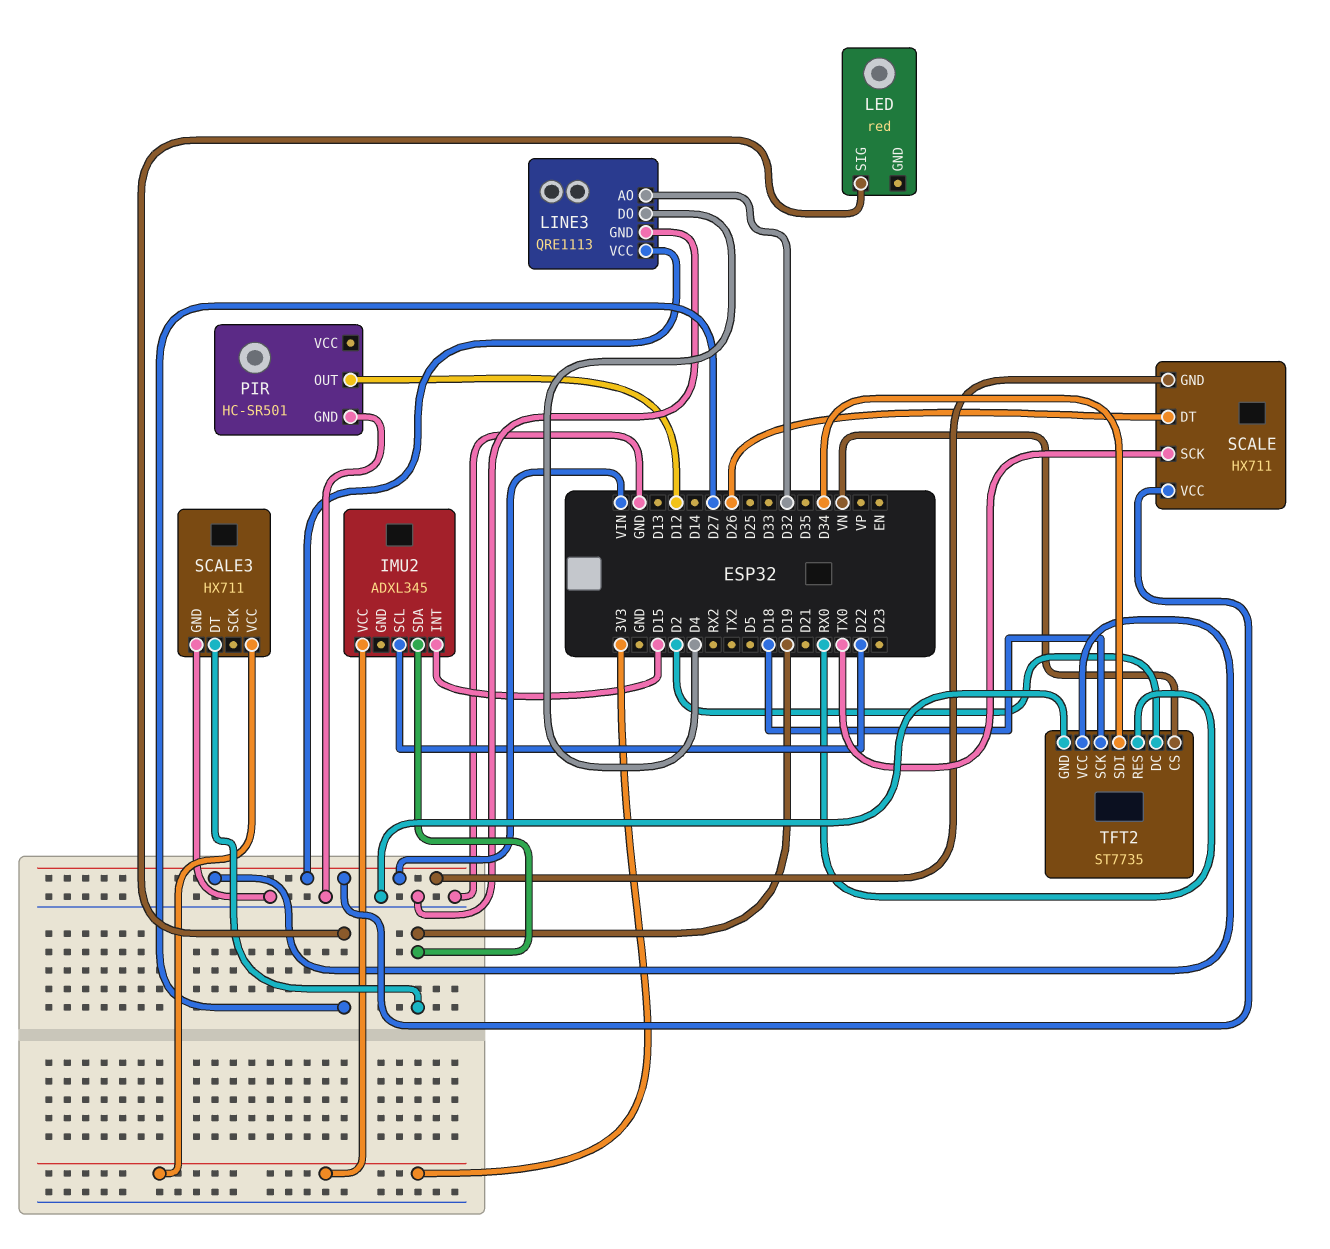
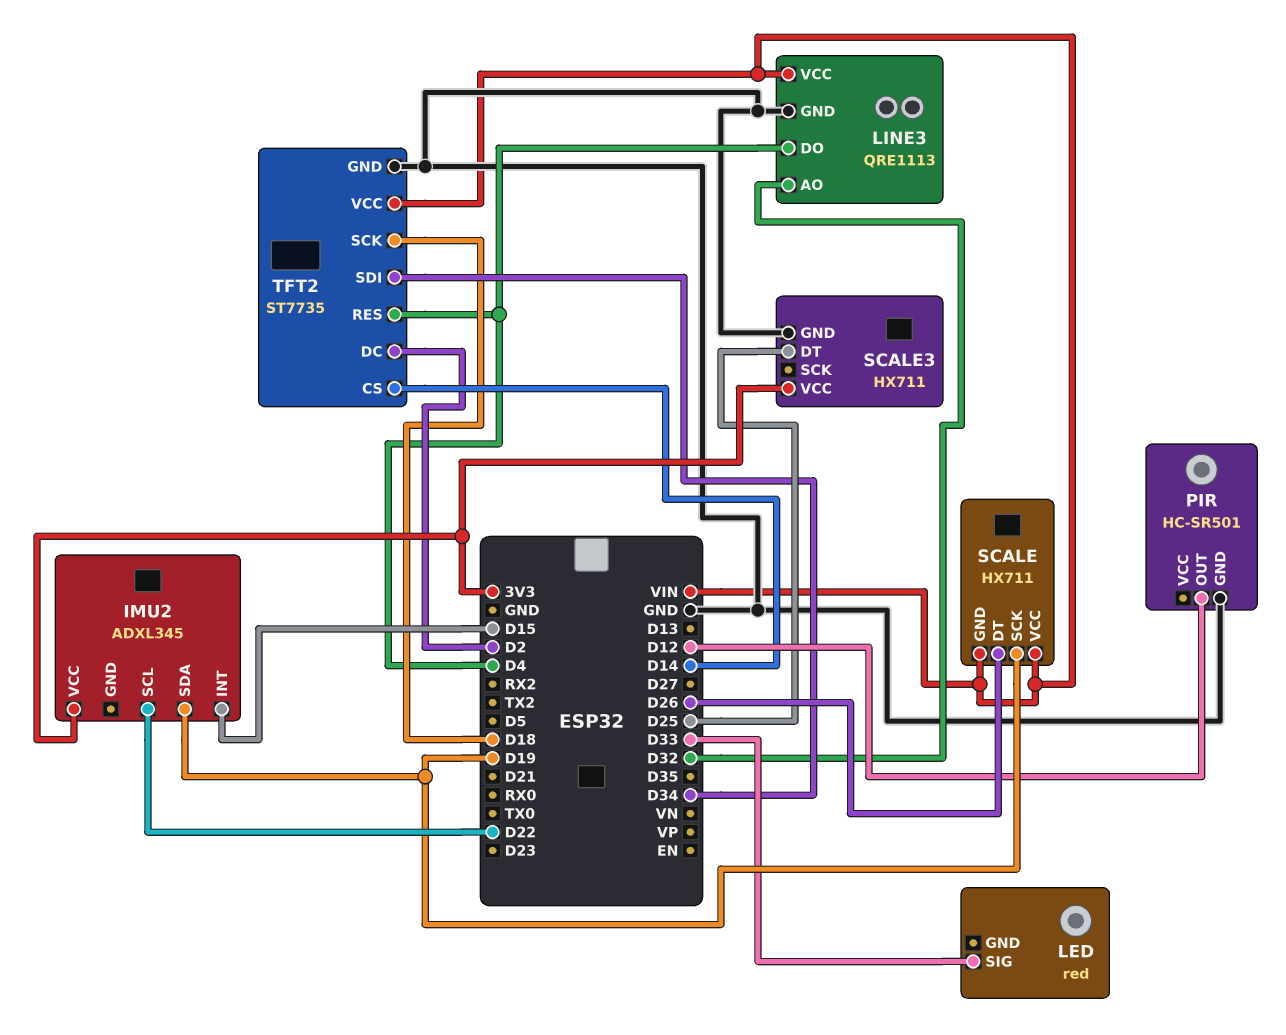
LED pin SIG: D27 -> D33
SCALE pin SCK: TX0 -> D19
SCALE3 pin DT: D19 -> D25
TFT2 pin CS: VN -> D14
TFT2 pin RES: RX0 -> D4

